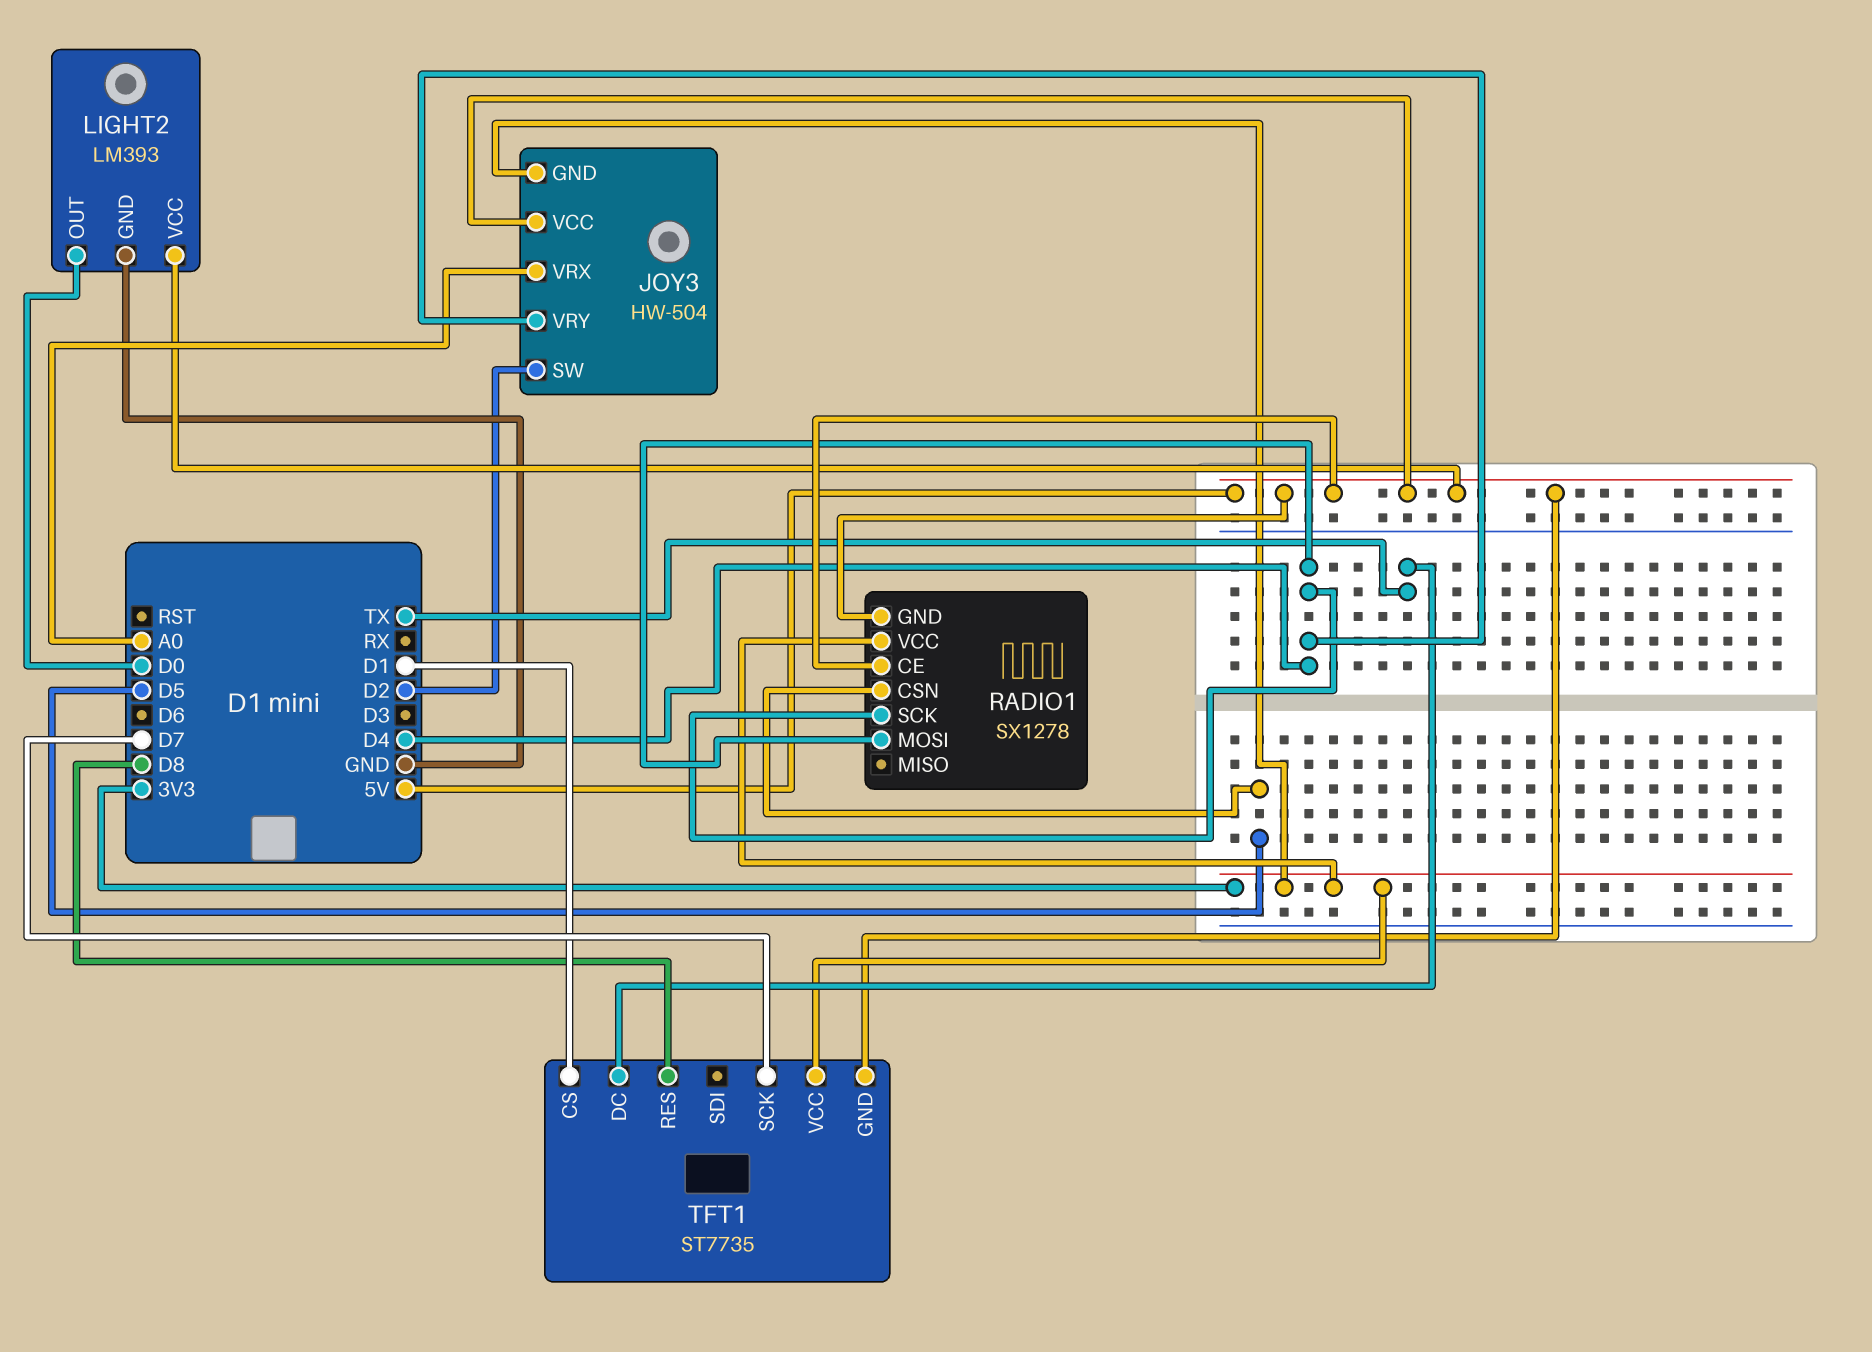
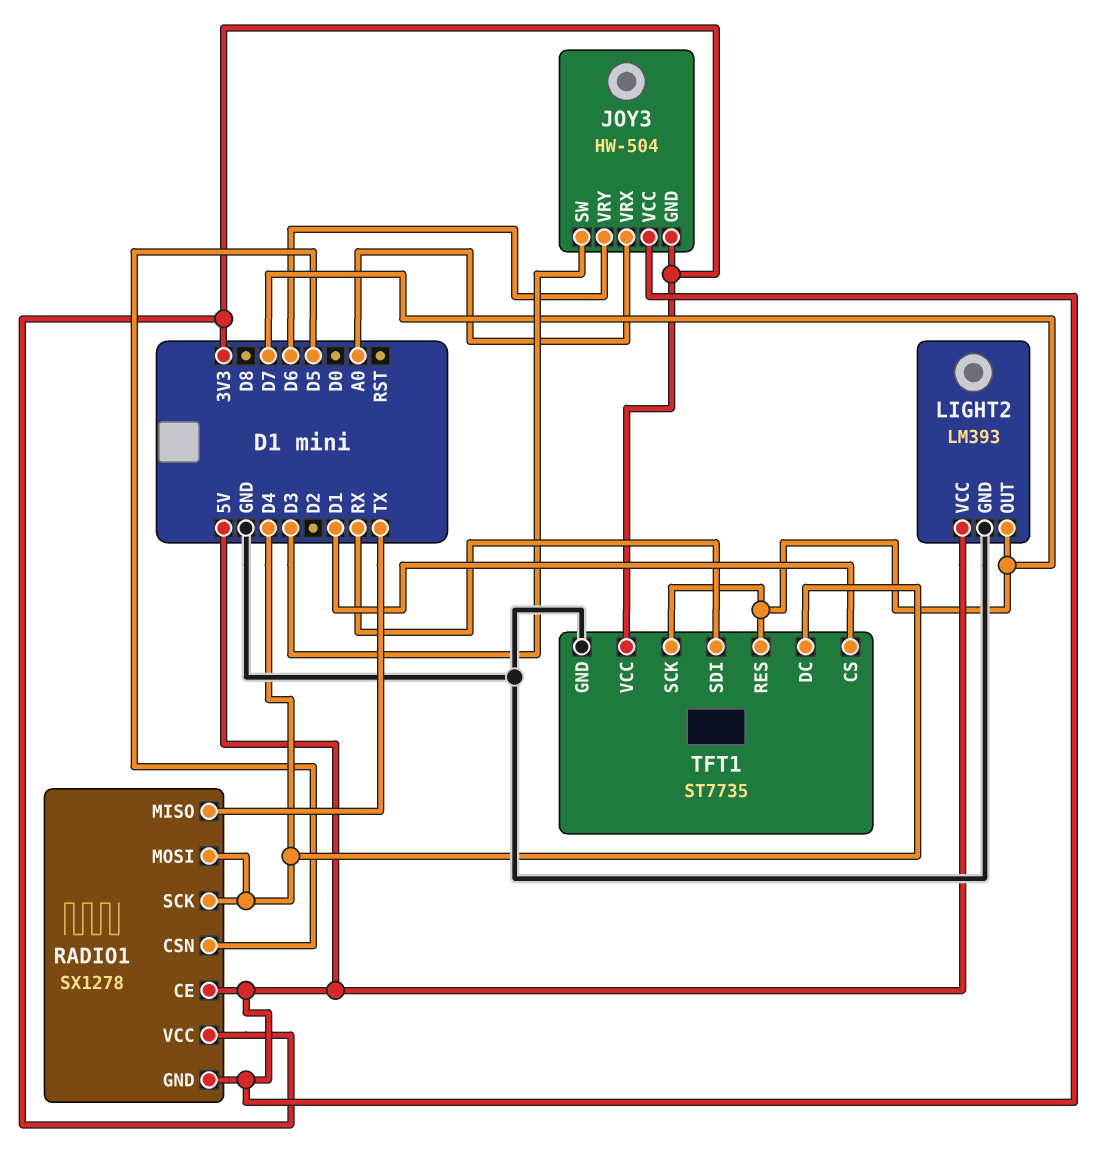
JOY3 pin SW: D2 -> D3
JOY3 pin VRY: D4 -> D6
LIGHT2 pin OUT: D0 -> D7
RADIO1 pin MISO: none -> TX
TFT1 pin DC: TX -> D4
TFT1 pin GND: 5V -> GND
TFT1 pin RES: D8 -> D7
TFT1 pin SDI: none -> RX

